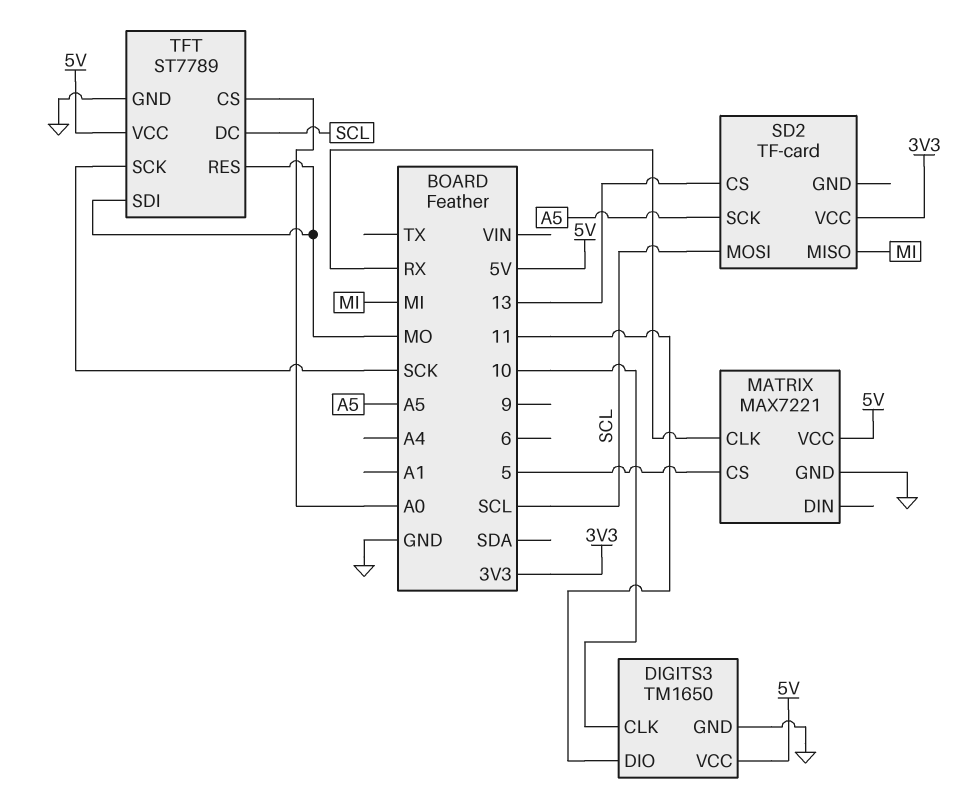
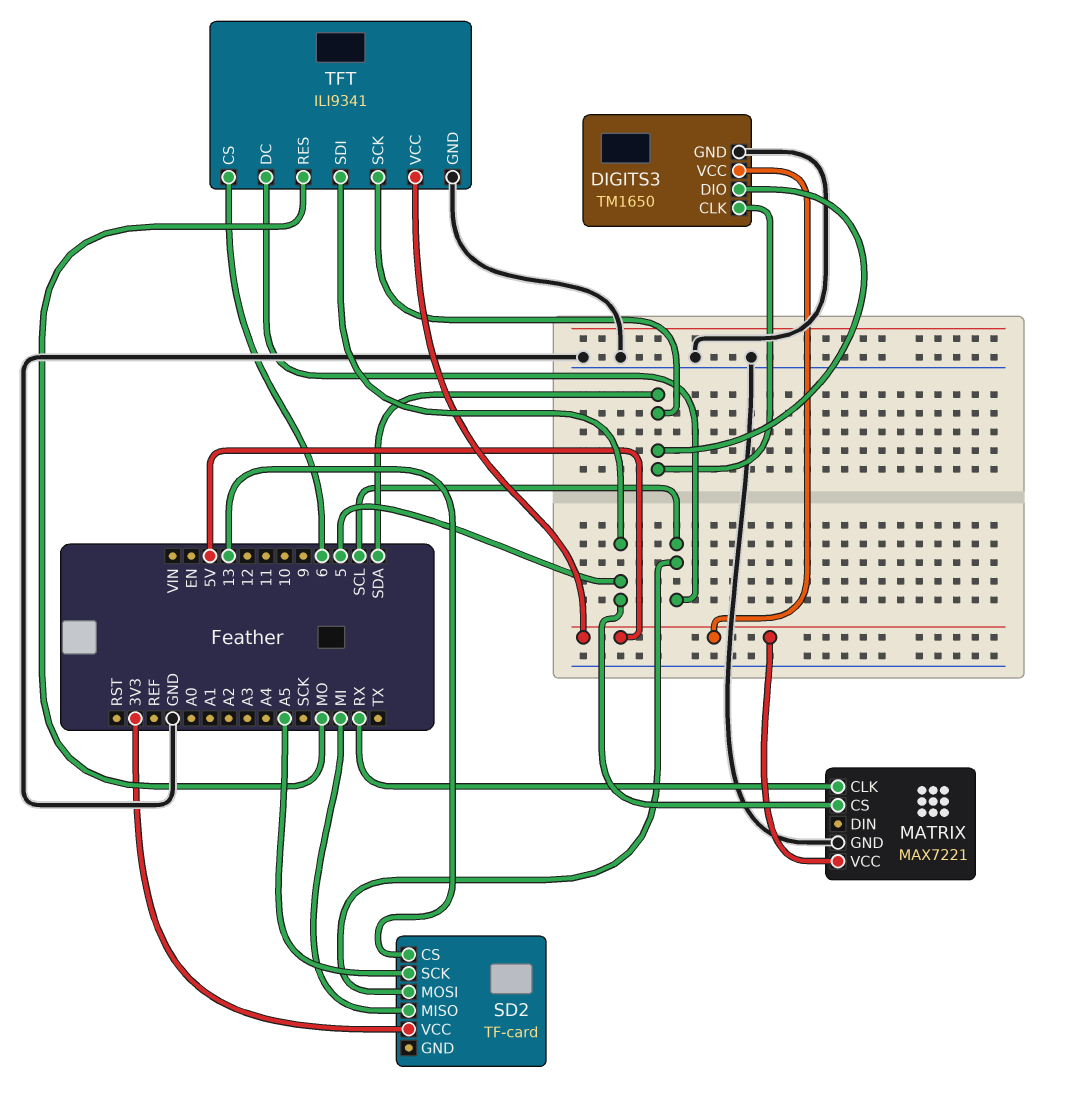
DIGITS3 pin CLK: 10 -> SDA
DIGITS3 pin DIO: 11 -> SDA
TFT: ST7789 -> ILI9341
TFT pin CS: A0 -> 6
TFT pin SCK: SCK -> SDA
TFT pin SDI: MO -> 5

